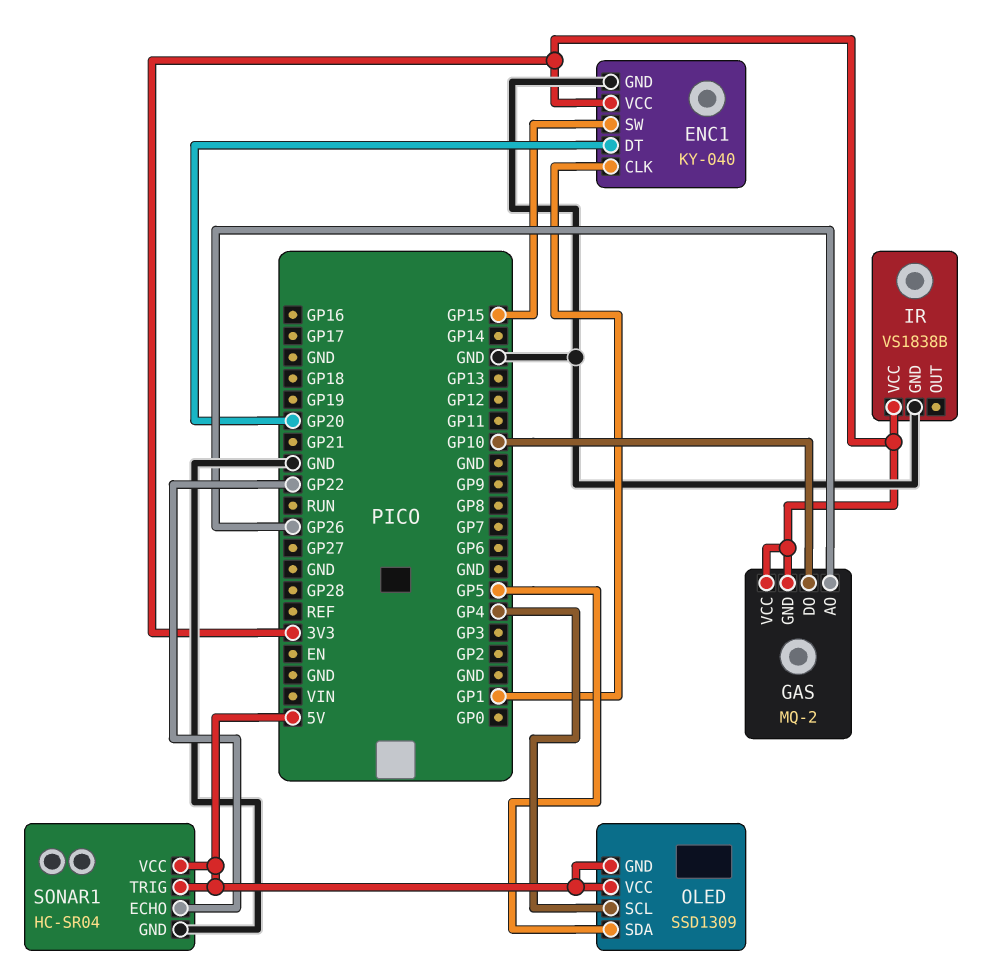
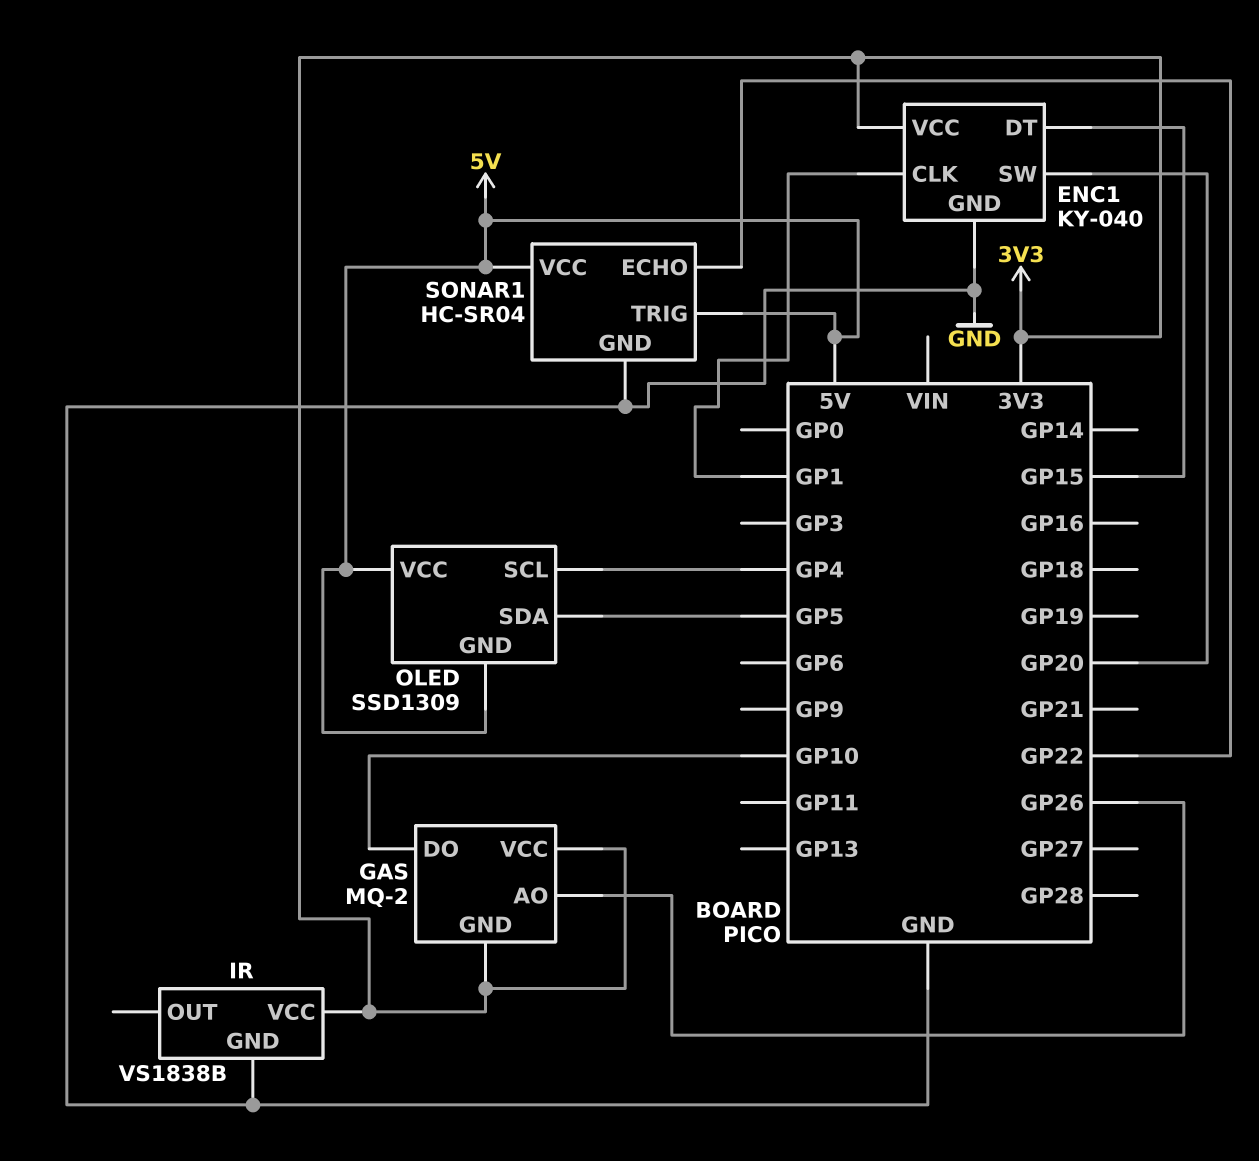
ENC1 pin DT: GP20 -> GP15
ENC1 pin SW: GP15 -> GP20

